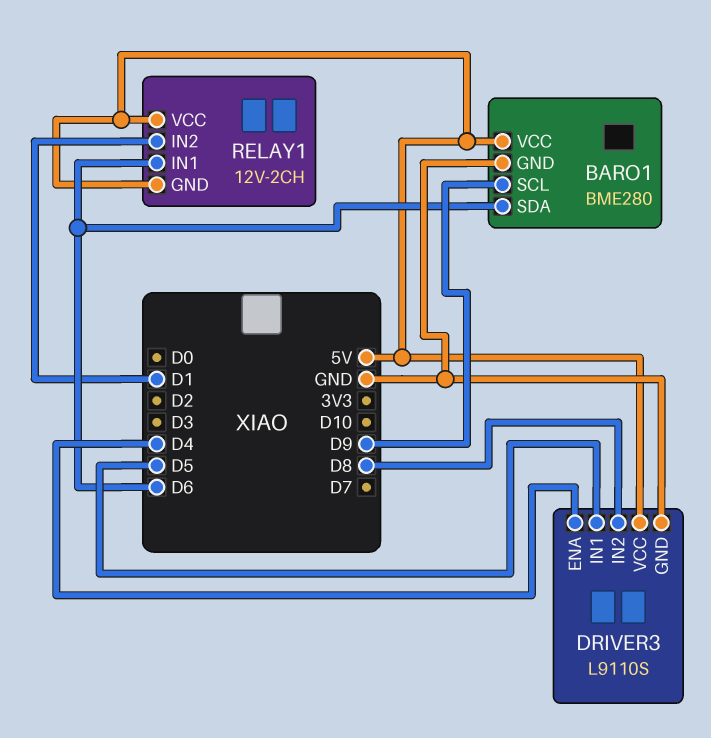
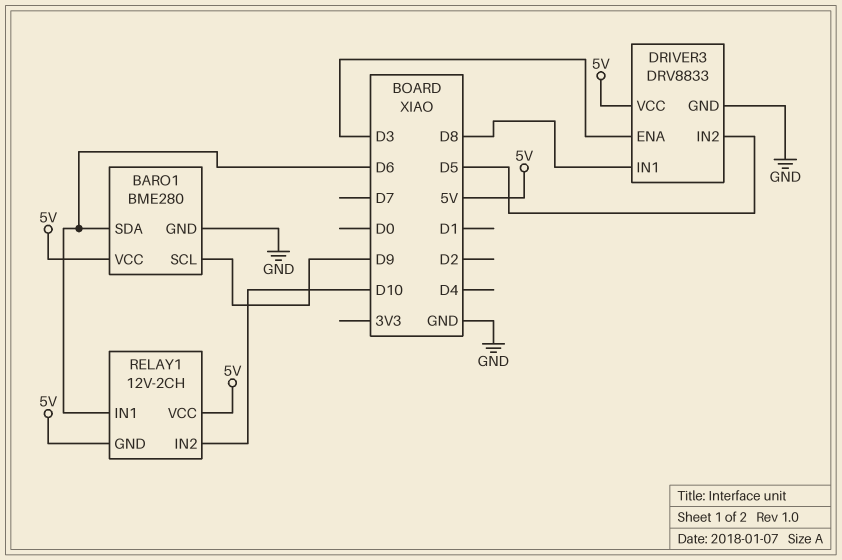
DRIVER3: L9110S -> DRV8833
DRIVER3 pin ENA: D4 -> D3
DRIVER3 pin IN1: D5 -> D8
DRIVER3 pin IN2: D8 -> D5
RELAY1 pin IN2: D1 -> D10

